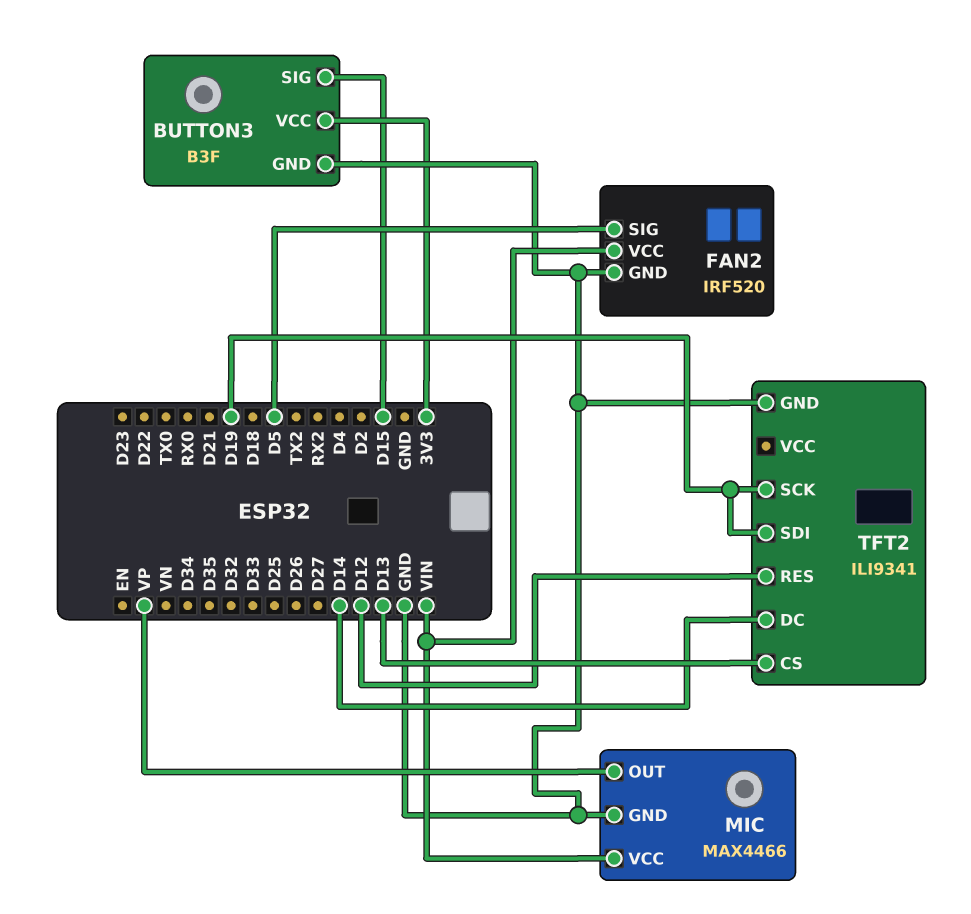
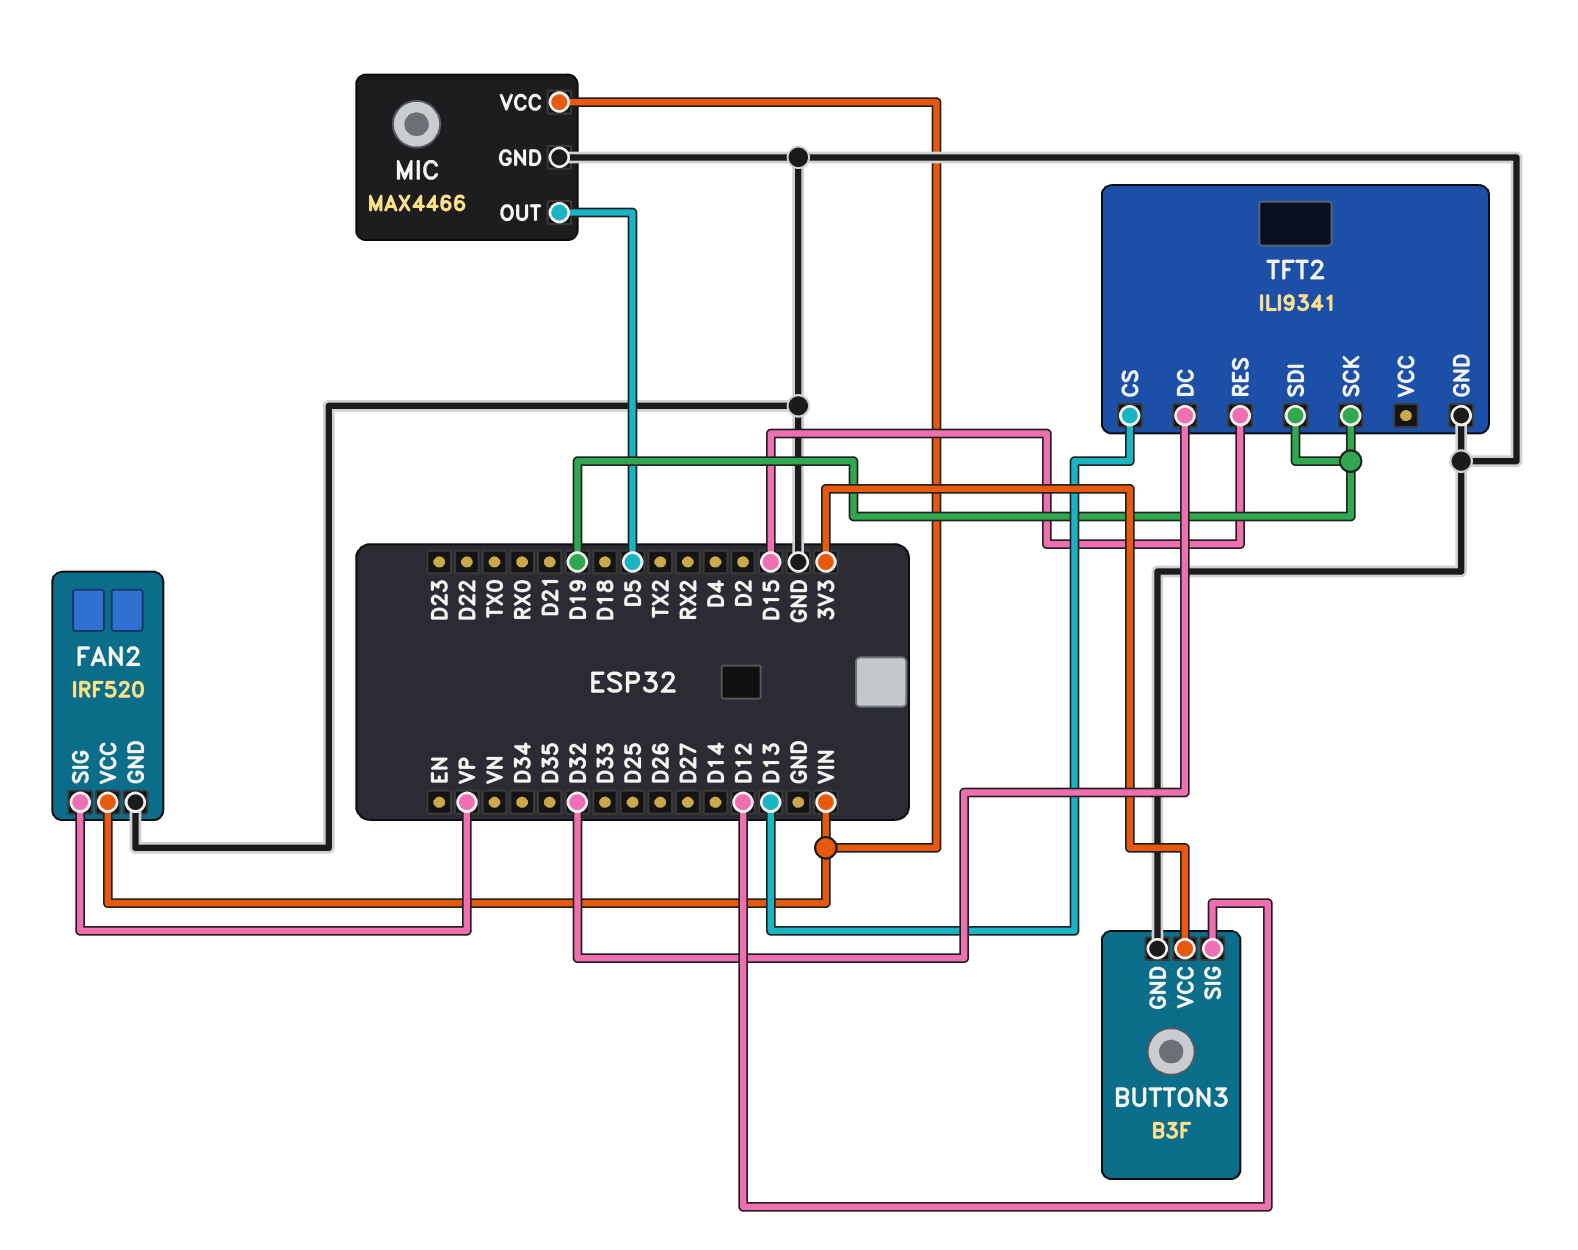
BUTTON3 pin SIG: D15 -> D12
FAN2 pin SIG: D5 -> VP
MIC pin OUT: VP -> D5
TFT2 pin DC: D14 -> D32
TFT2 pin RES: D12 -> D15

